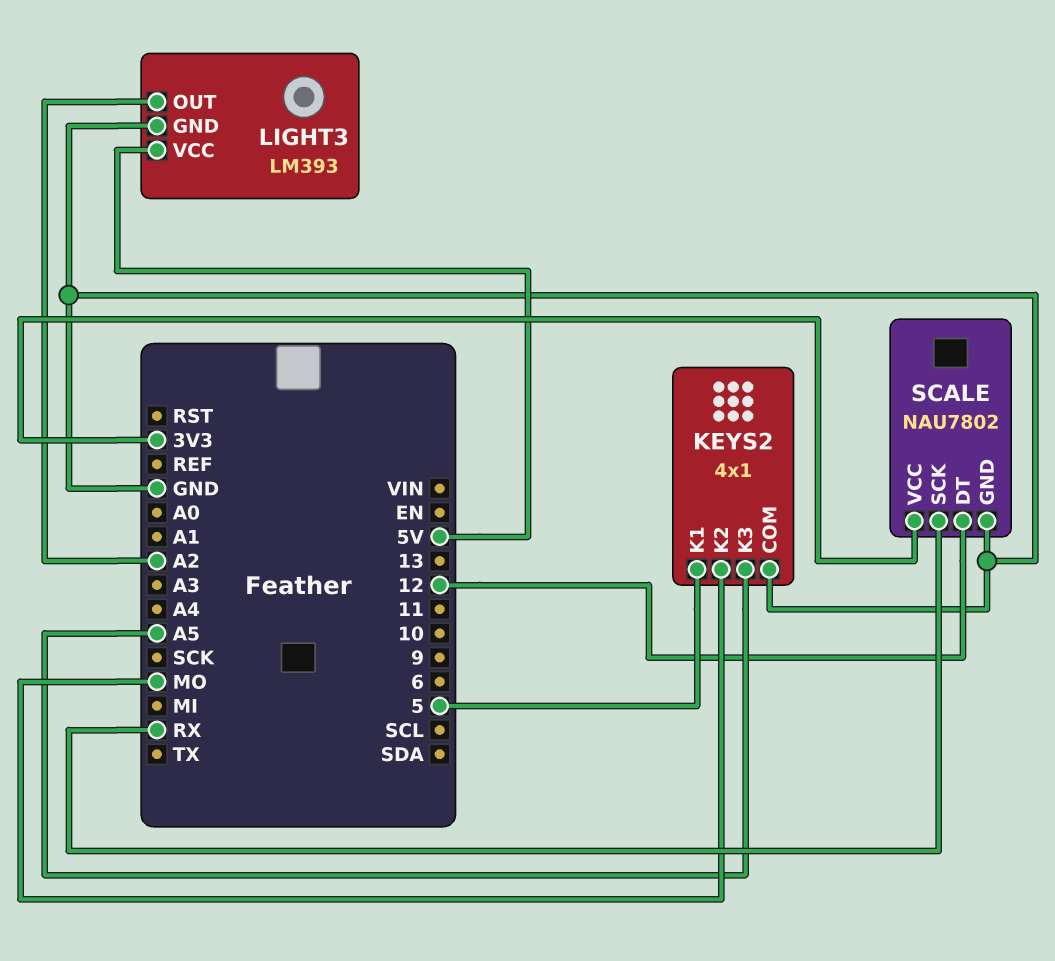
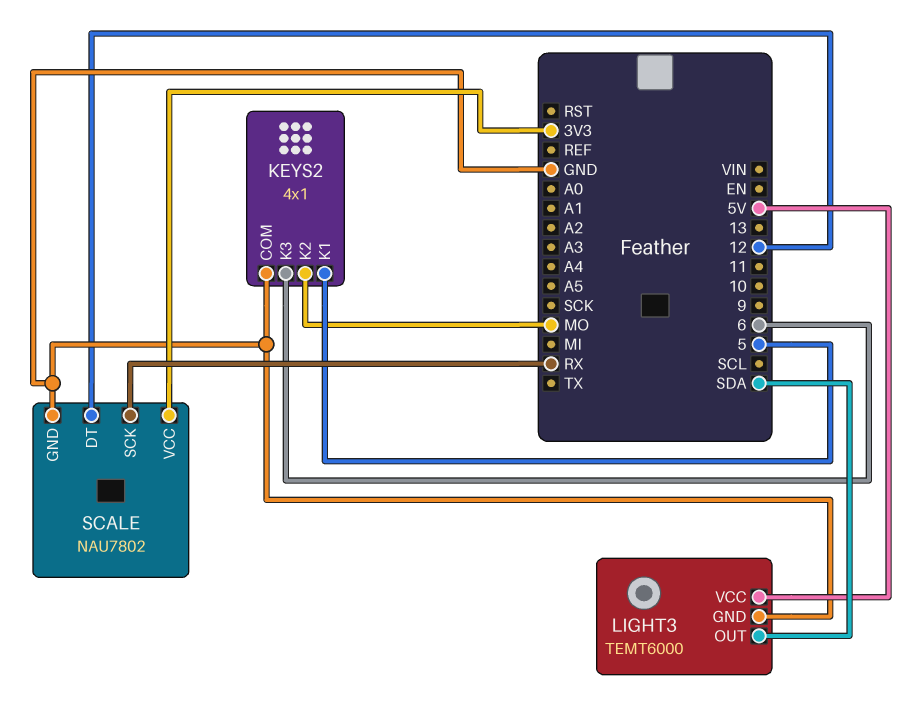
KEYS2 pin K3: A5 -> 6
LIGHT3: LM393 -> TEMT6000
LIGHT3 pin OUT: A2 -> SDA

